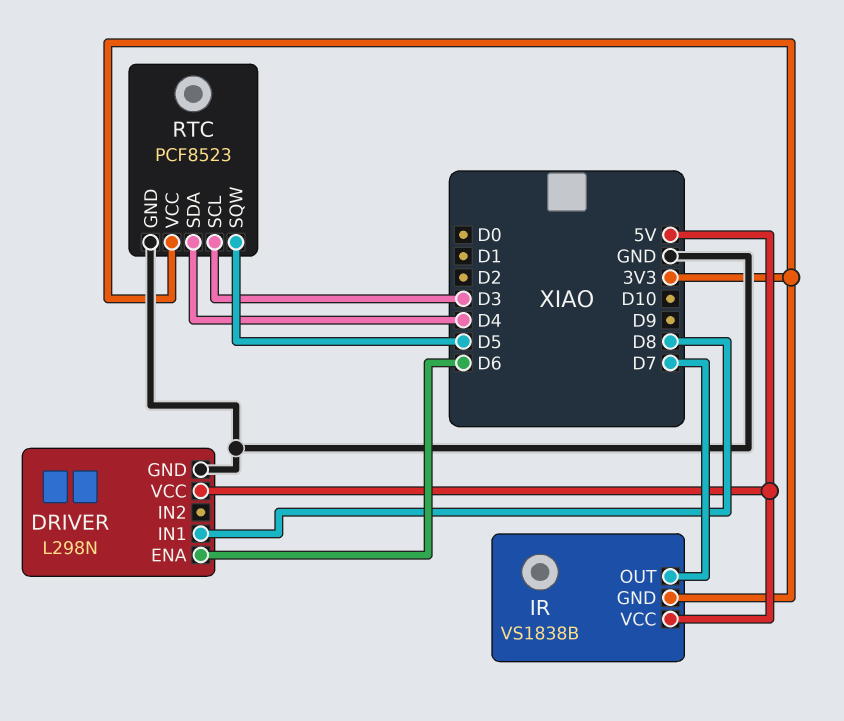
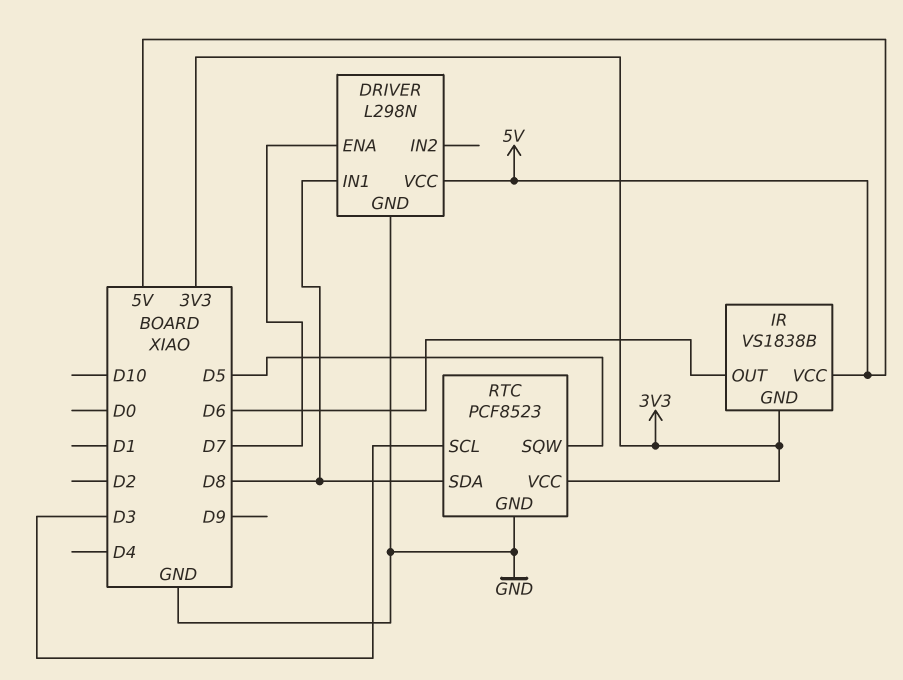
DRIVER pin ENA: D6 -> D7
IR pin OUT: D7 -> D6
RTC pin SDA: D4 -> D8

